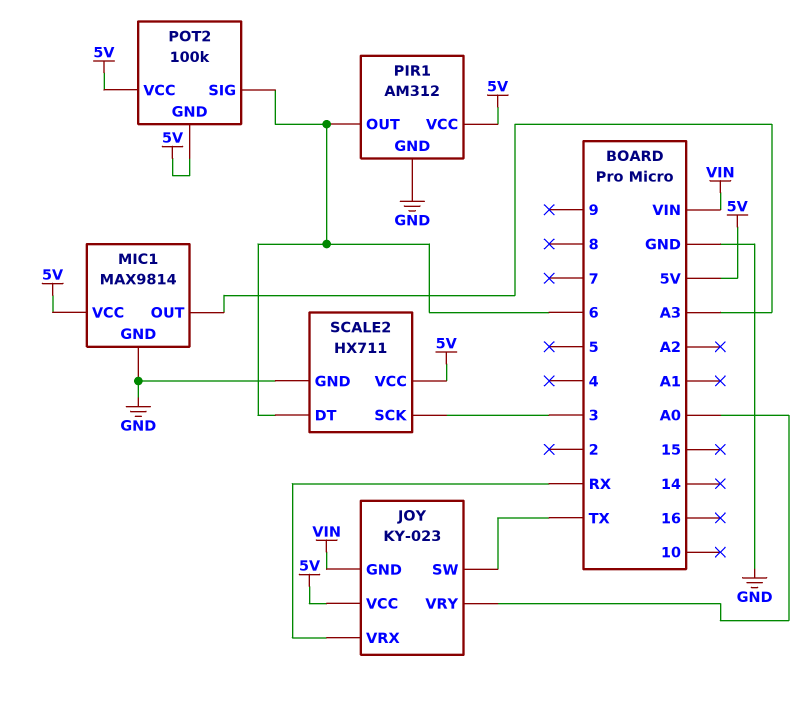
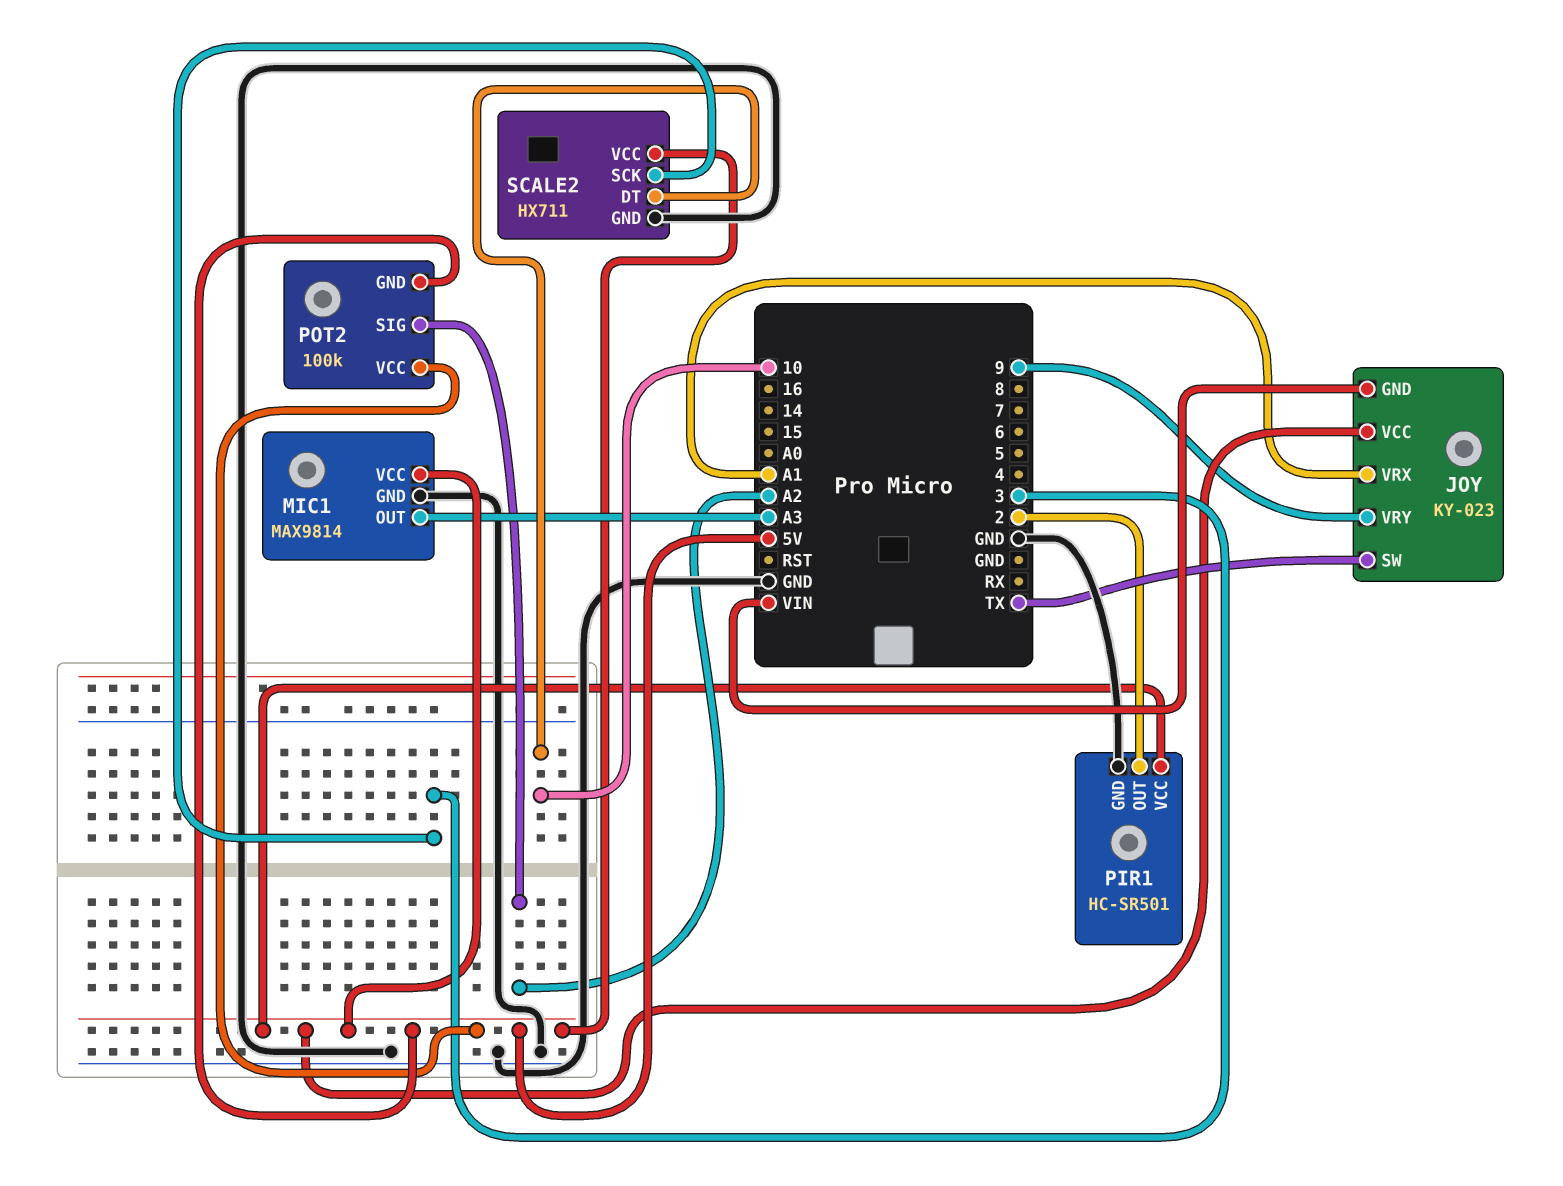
JOY pin VRX: RX -> A1
JOY pin VRY: A0 -> 9
PIR1: AM312 -> HC-SR501
PIR1 pin OUT: 6 -> 2
POT2 pin SIG: 6 -> A2
SCALE2 pin DT: 6 -> 10

